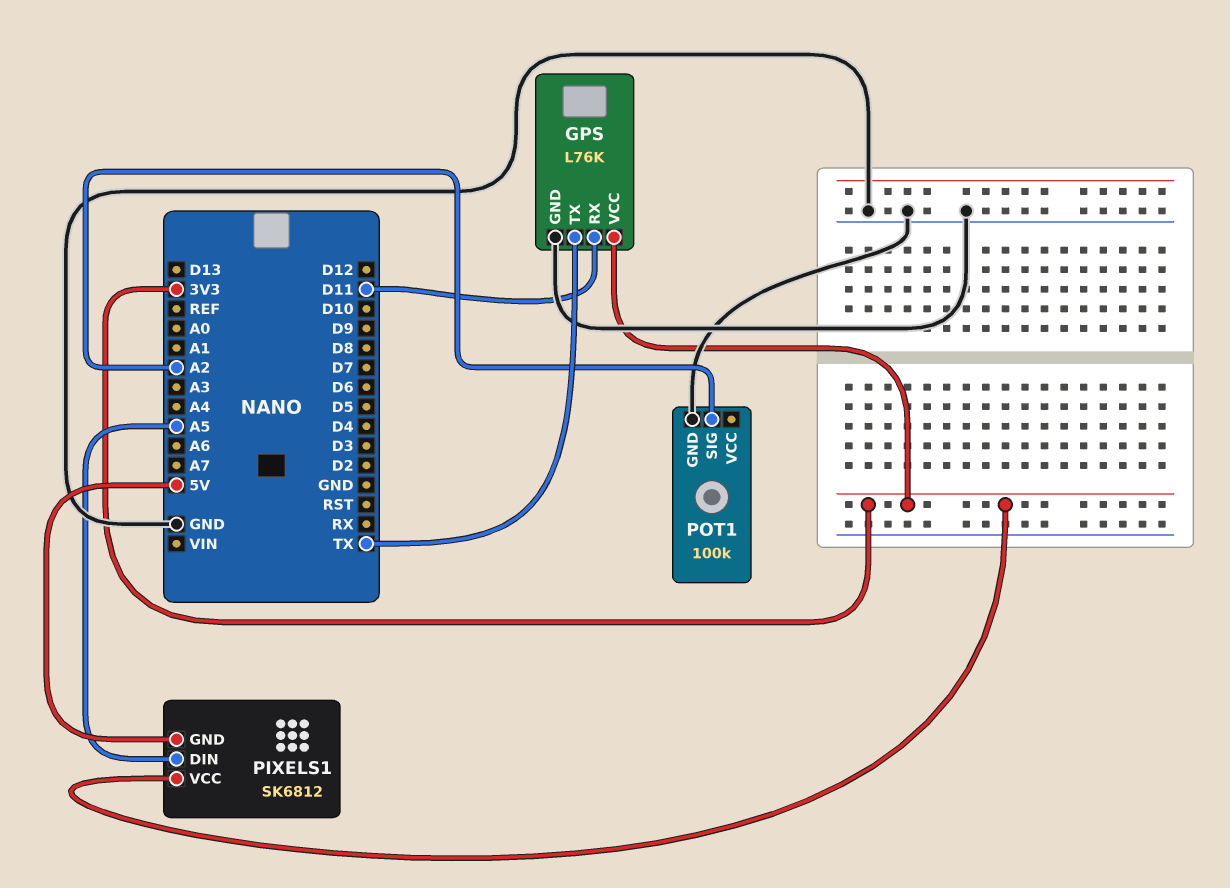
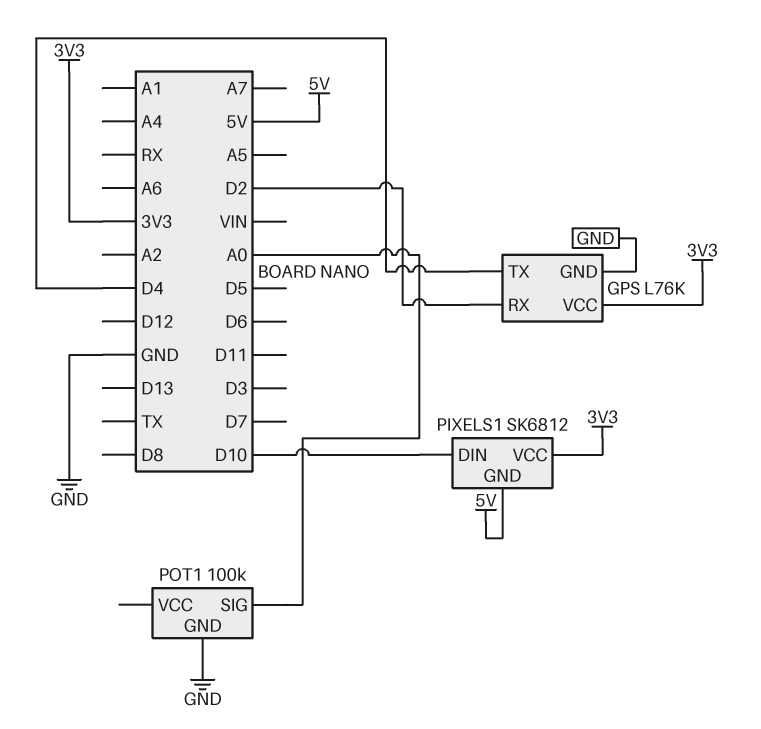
GPS pin RX: D11 -> D2
GPS pin TX: TX -> D4
PIXELS1 pin DIN: A5 -> D10
POT1 pin SIG: A2 -> A0

